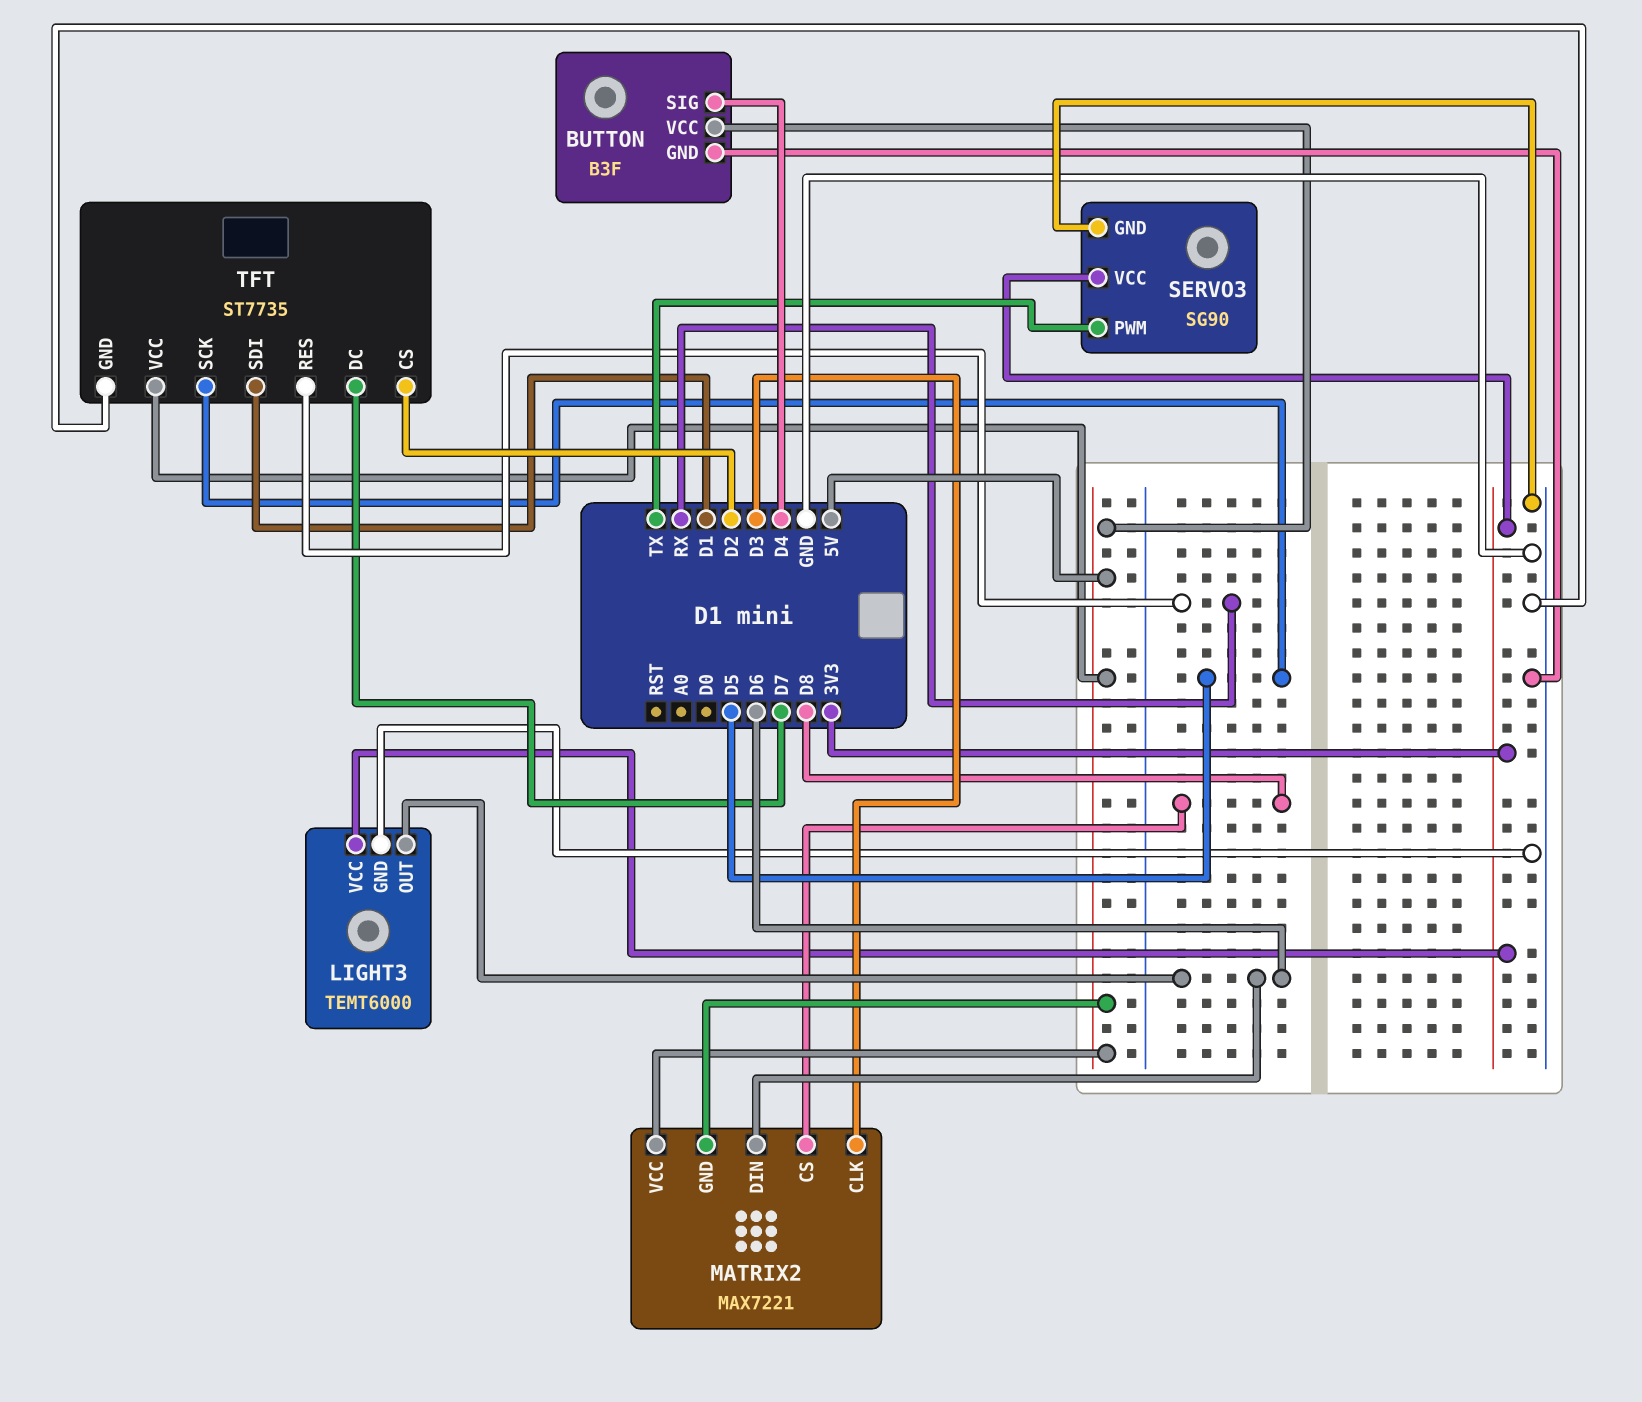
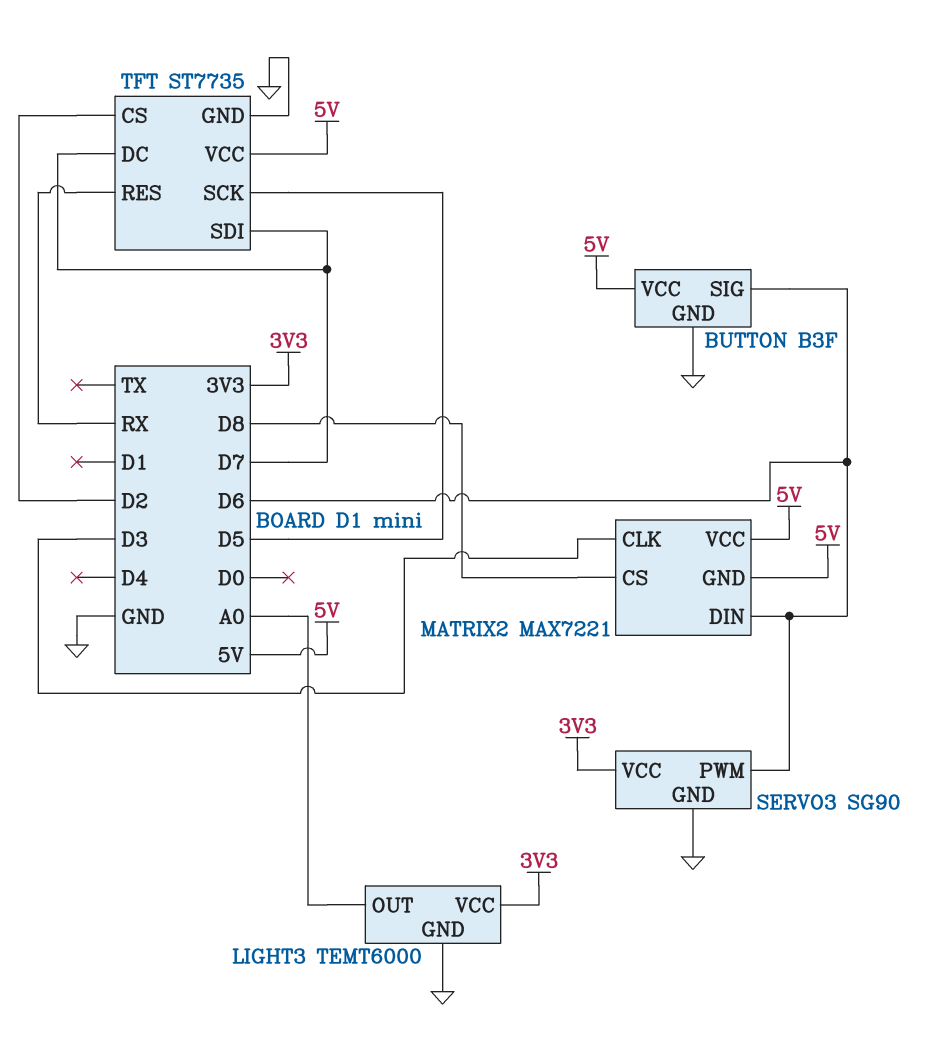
BUTTON pin SIG: D4 -> D6
LIGHT3 pin OUT: D6 -> A0
SERVO3 pin PWM: TX -> D6
TFT pin SDI: D1 -> D7

